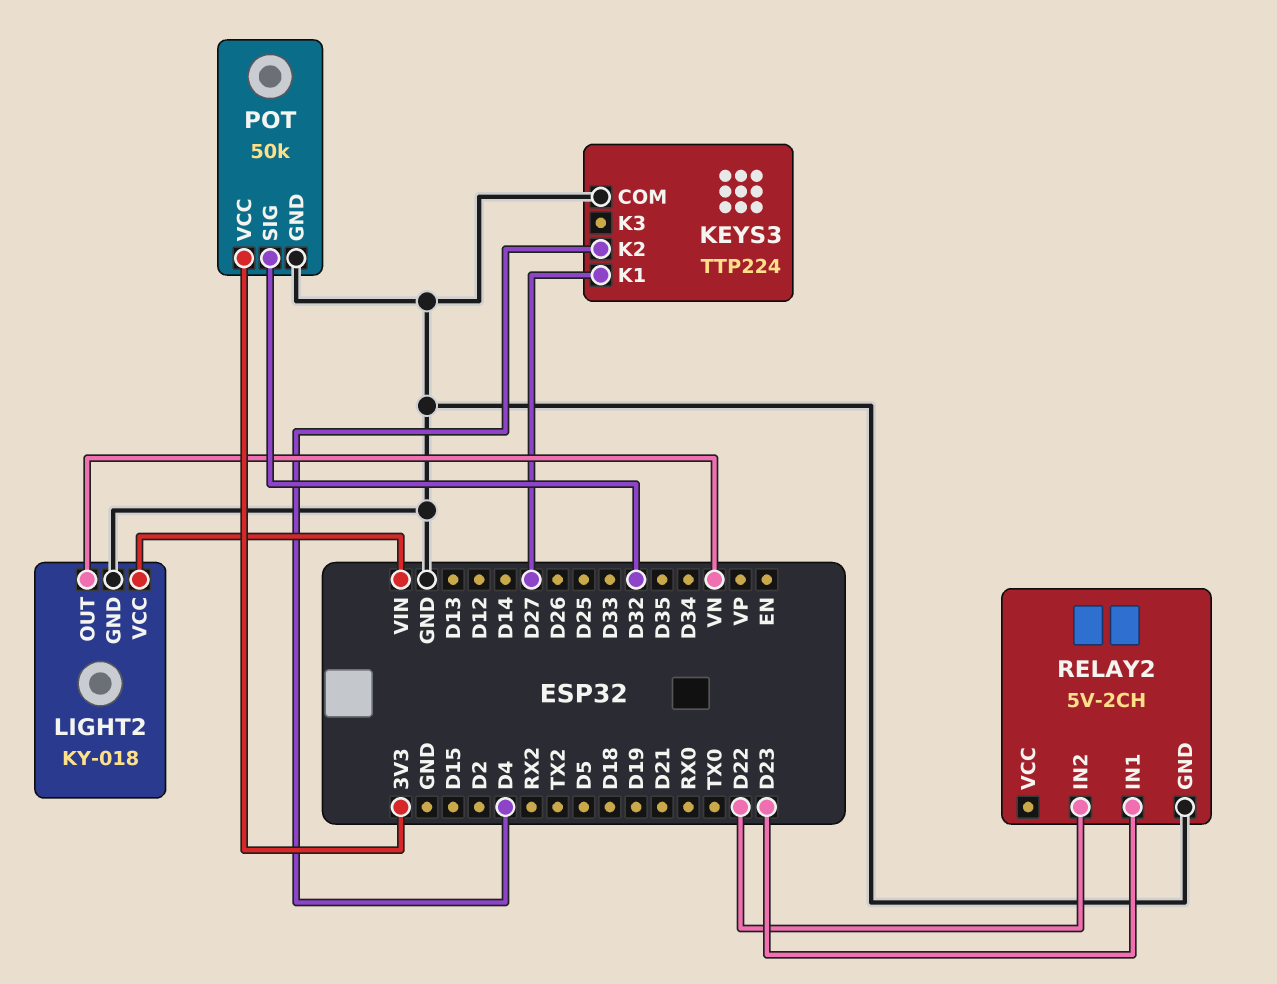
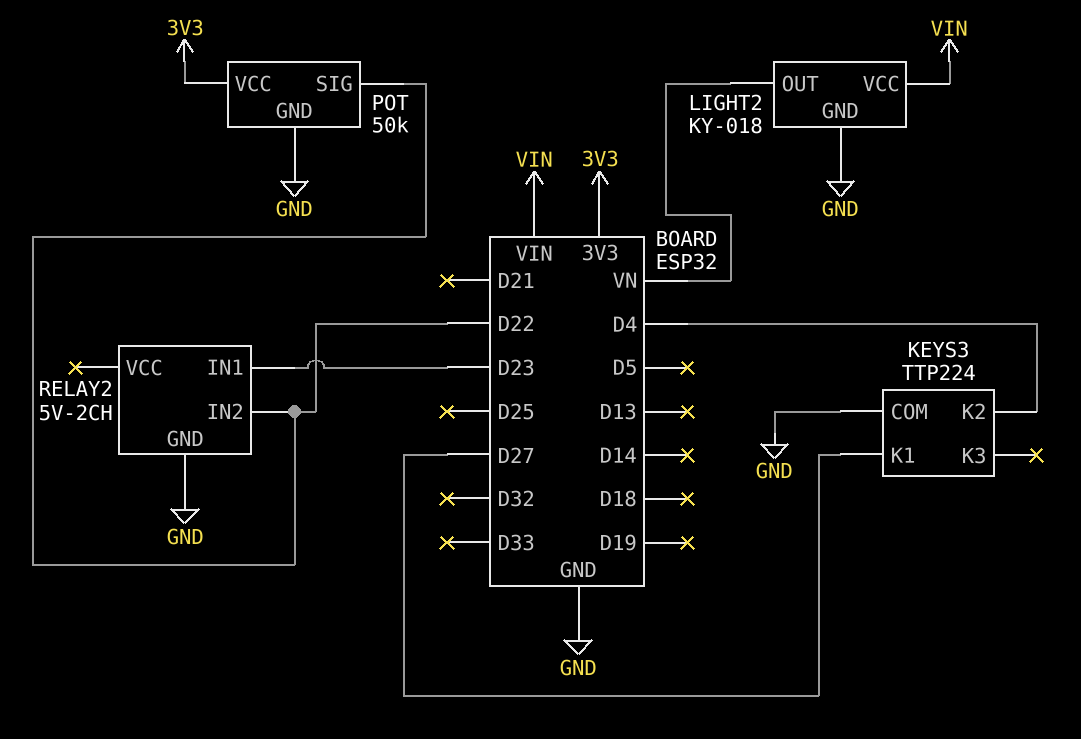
POT pin SIG: D32 -> D22

